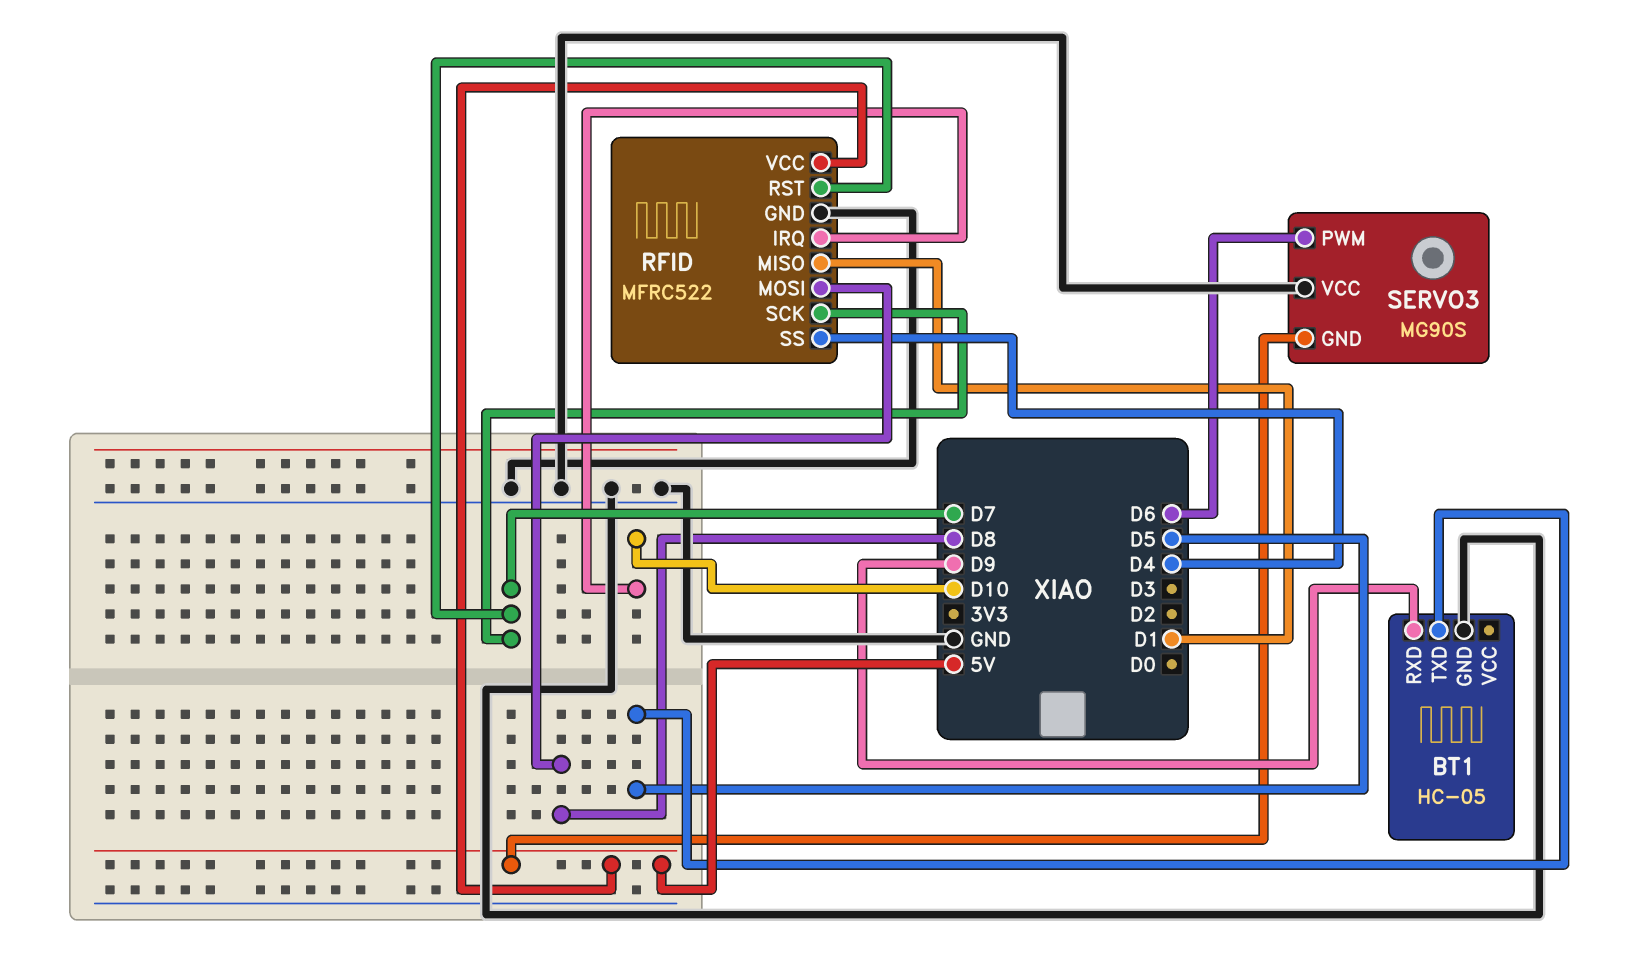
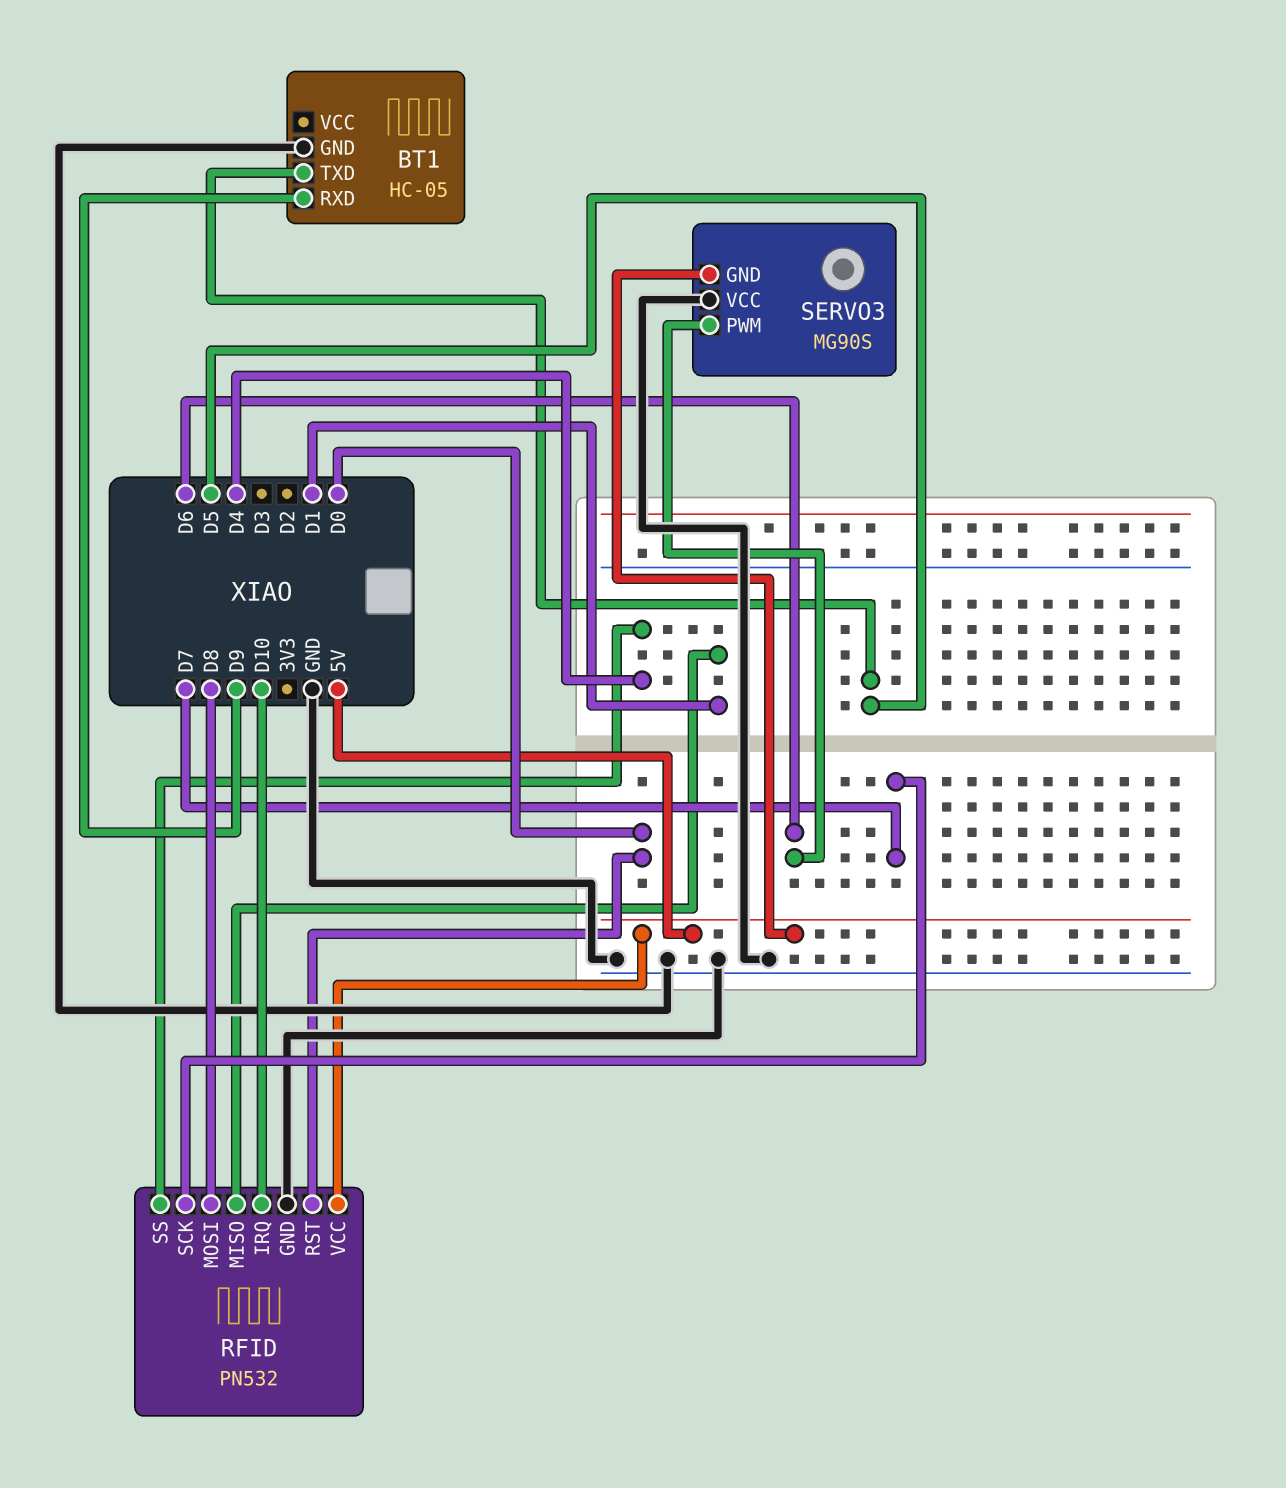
RFID: MFRC522 -> PN532
RFID pin RST: D7 -> D0

